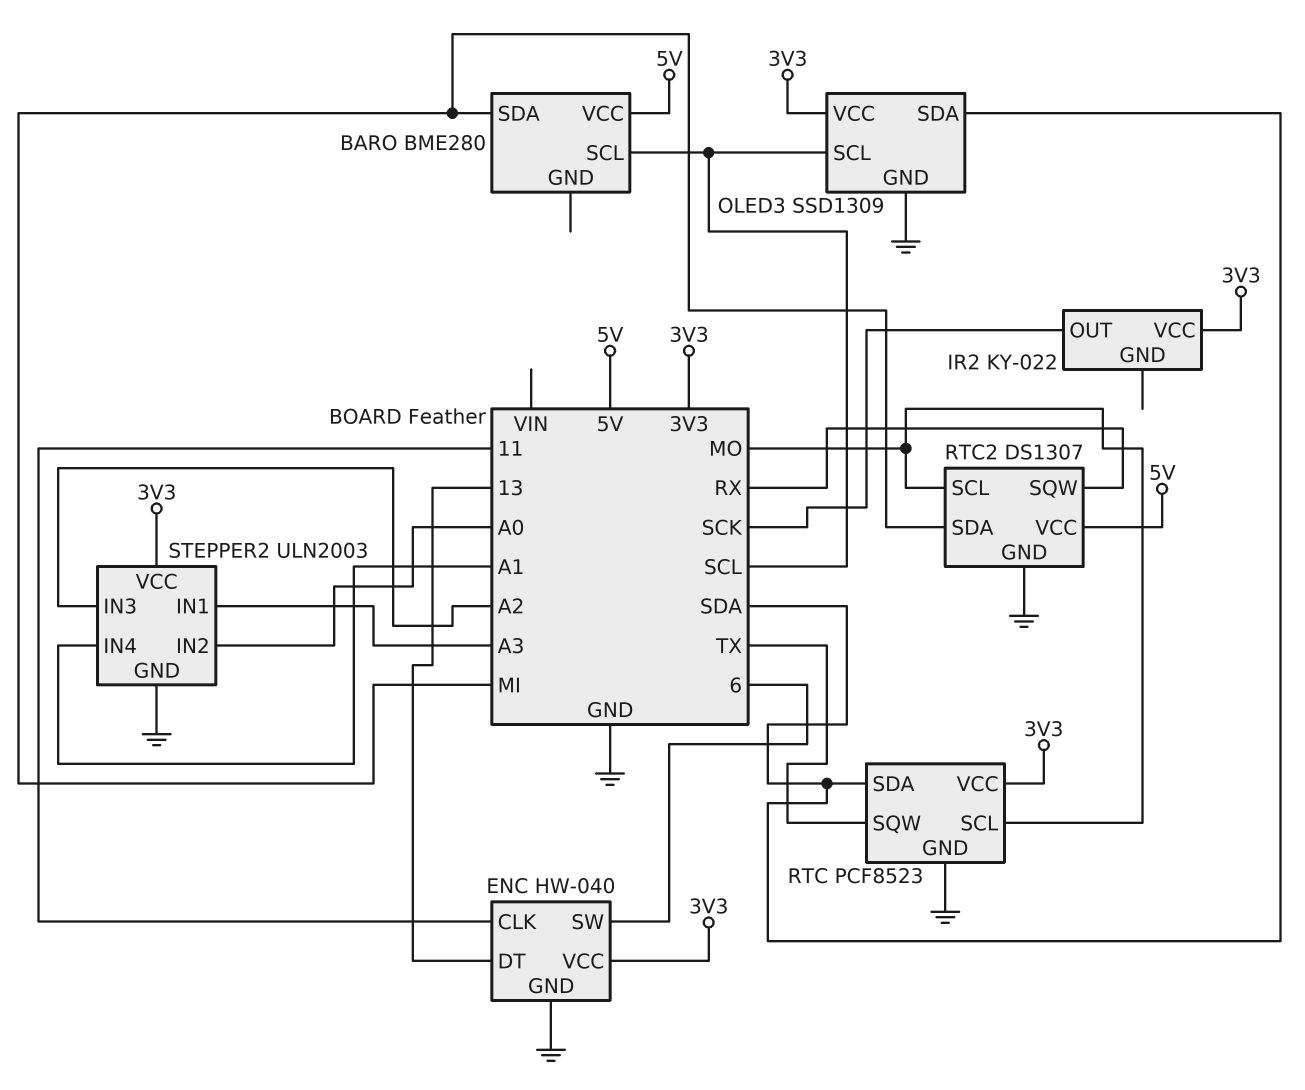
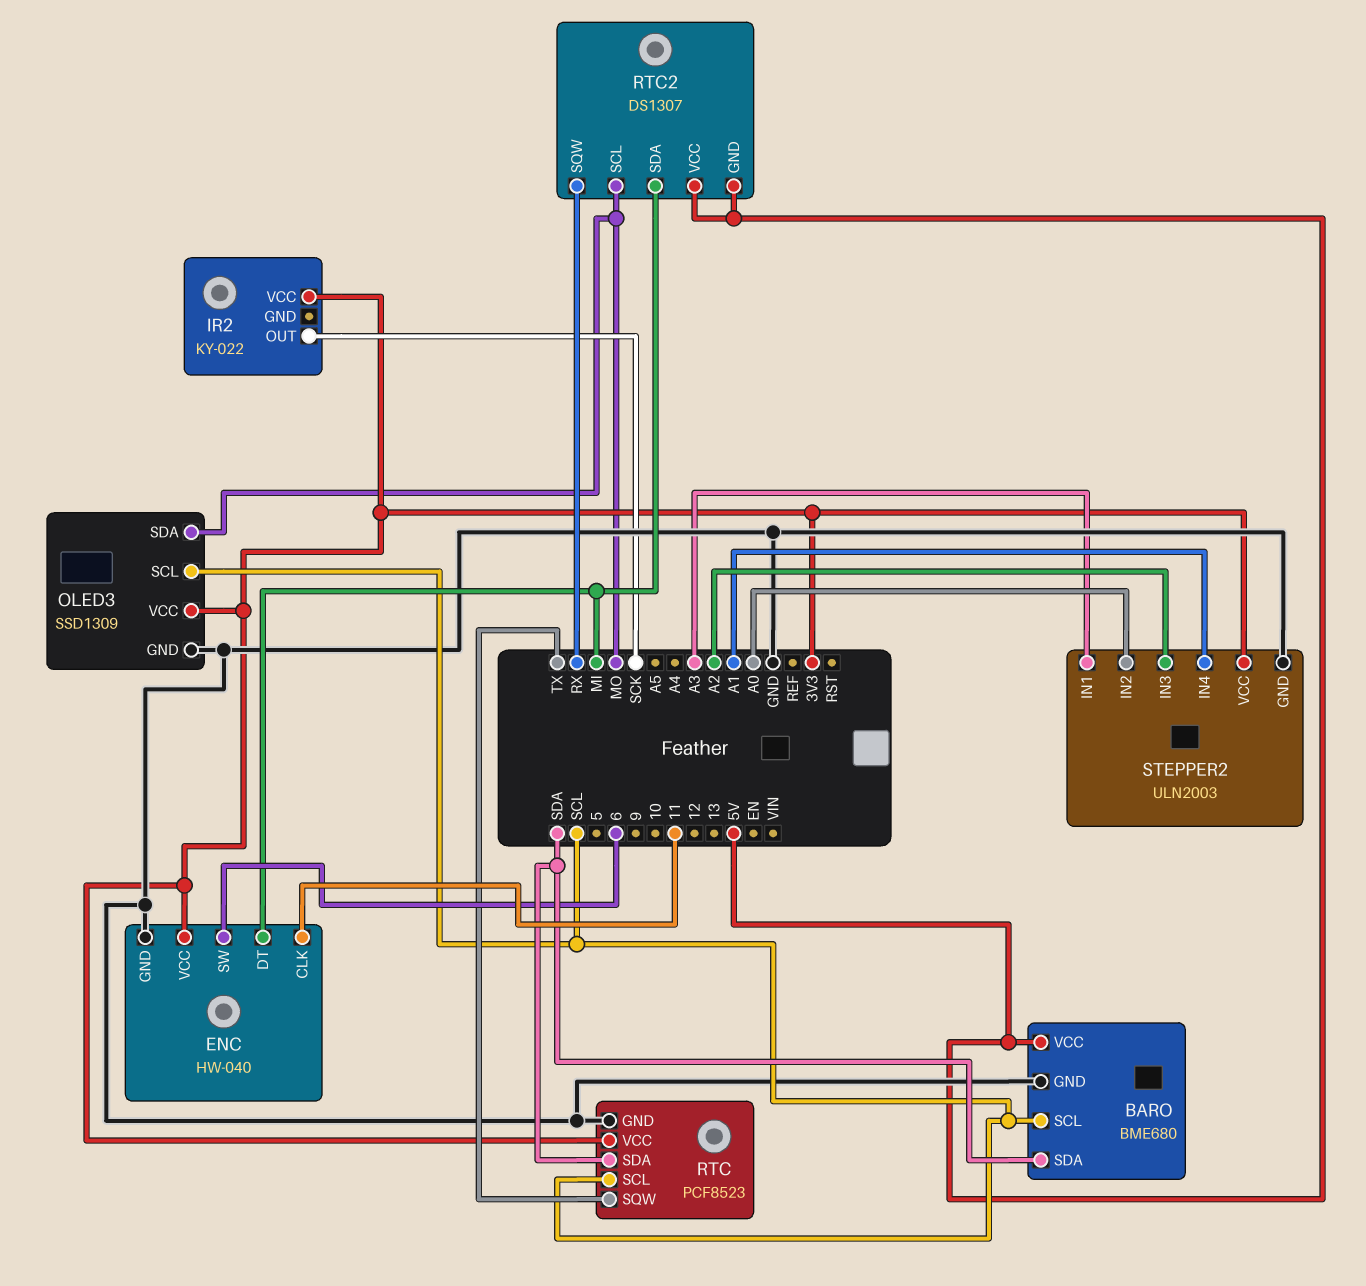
BARO: BME280 -> BME680
BARO pin GND: none -> GND
BARO pin SDA: MI -> SDA
ENC pin DT: 13 -> MI
OLED3 pin SDA: SDA -> MO
RTC pin SCL: MO -> SCL
RTC2 pin GND: GND -> 5V

